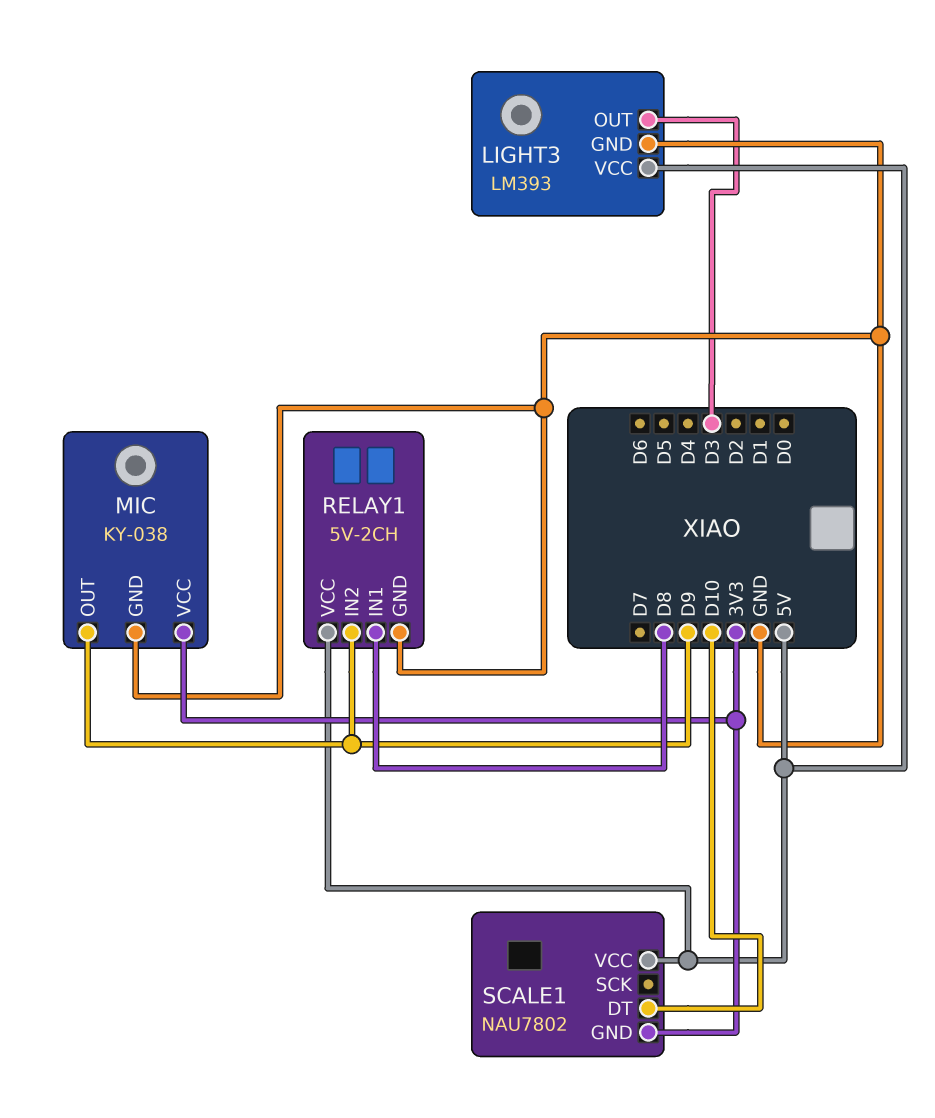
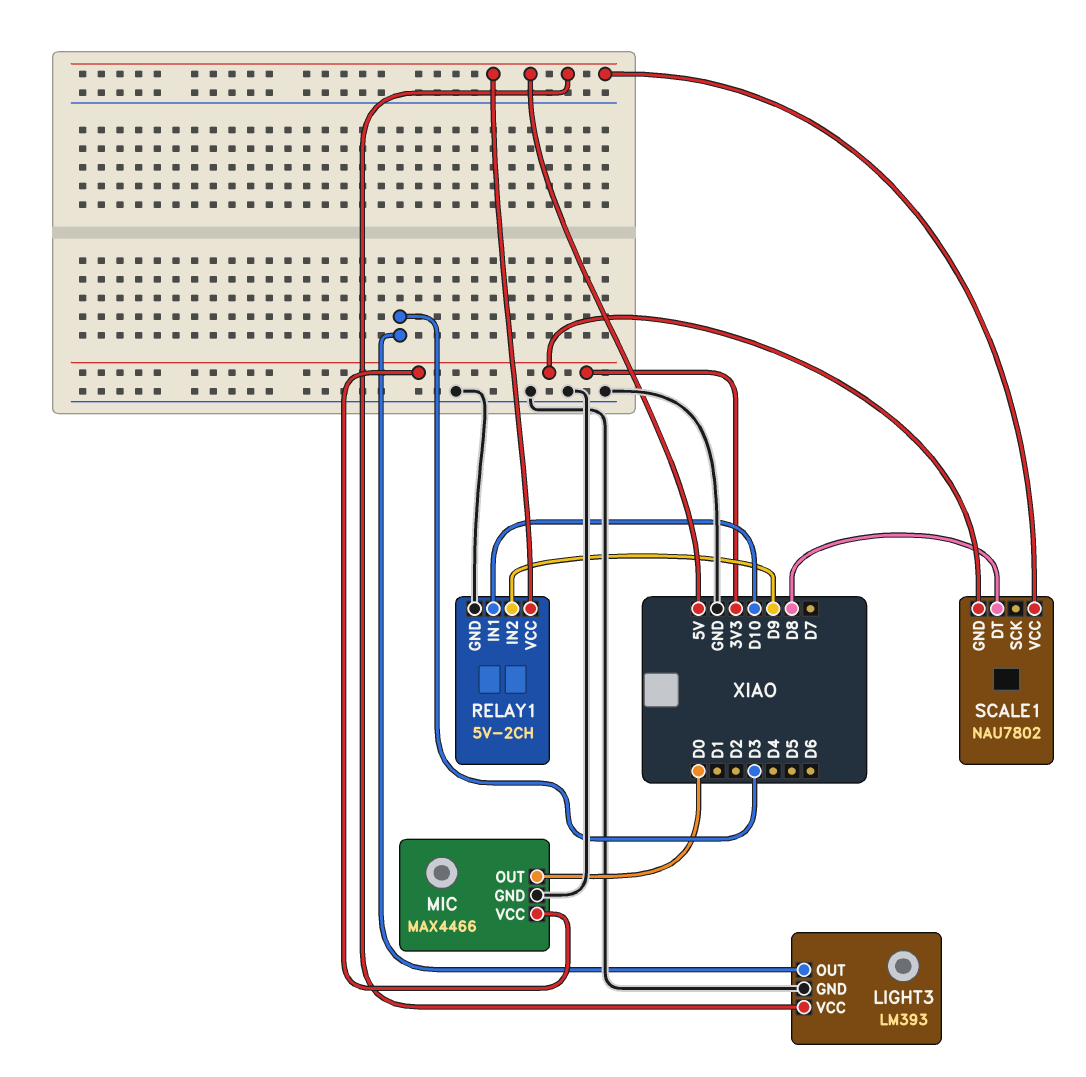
MIC: KY-038 -> MAX4466
MIC pin OUT: D9 -> D0
RELAY1 pin IN1: D8 -> D10
SCALE1 pin DT: D10 -> D8

